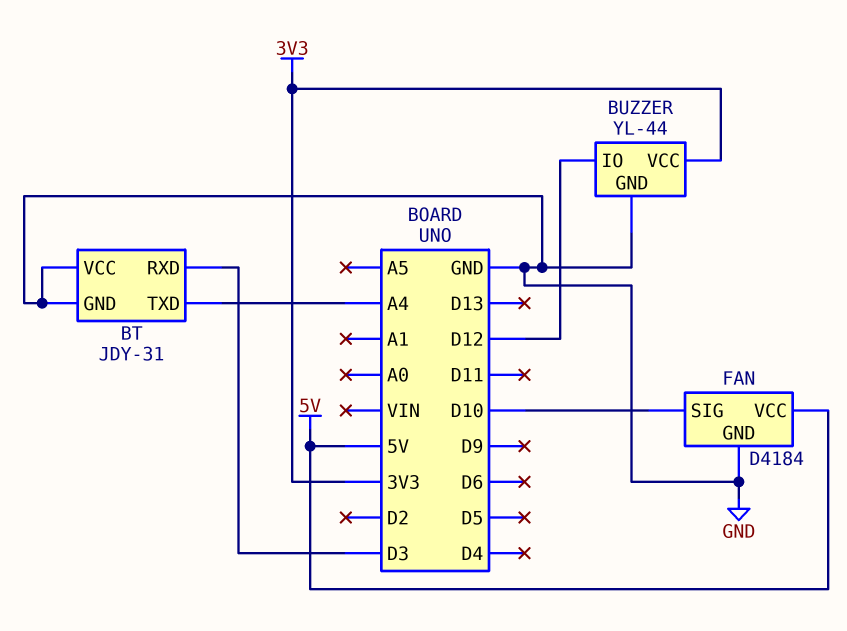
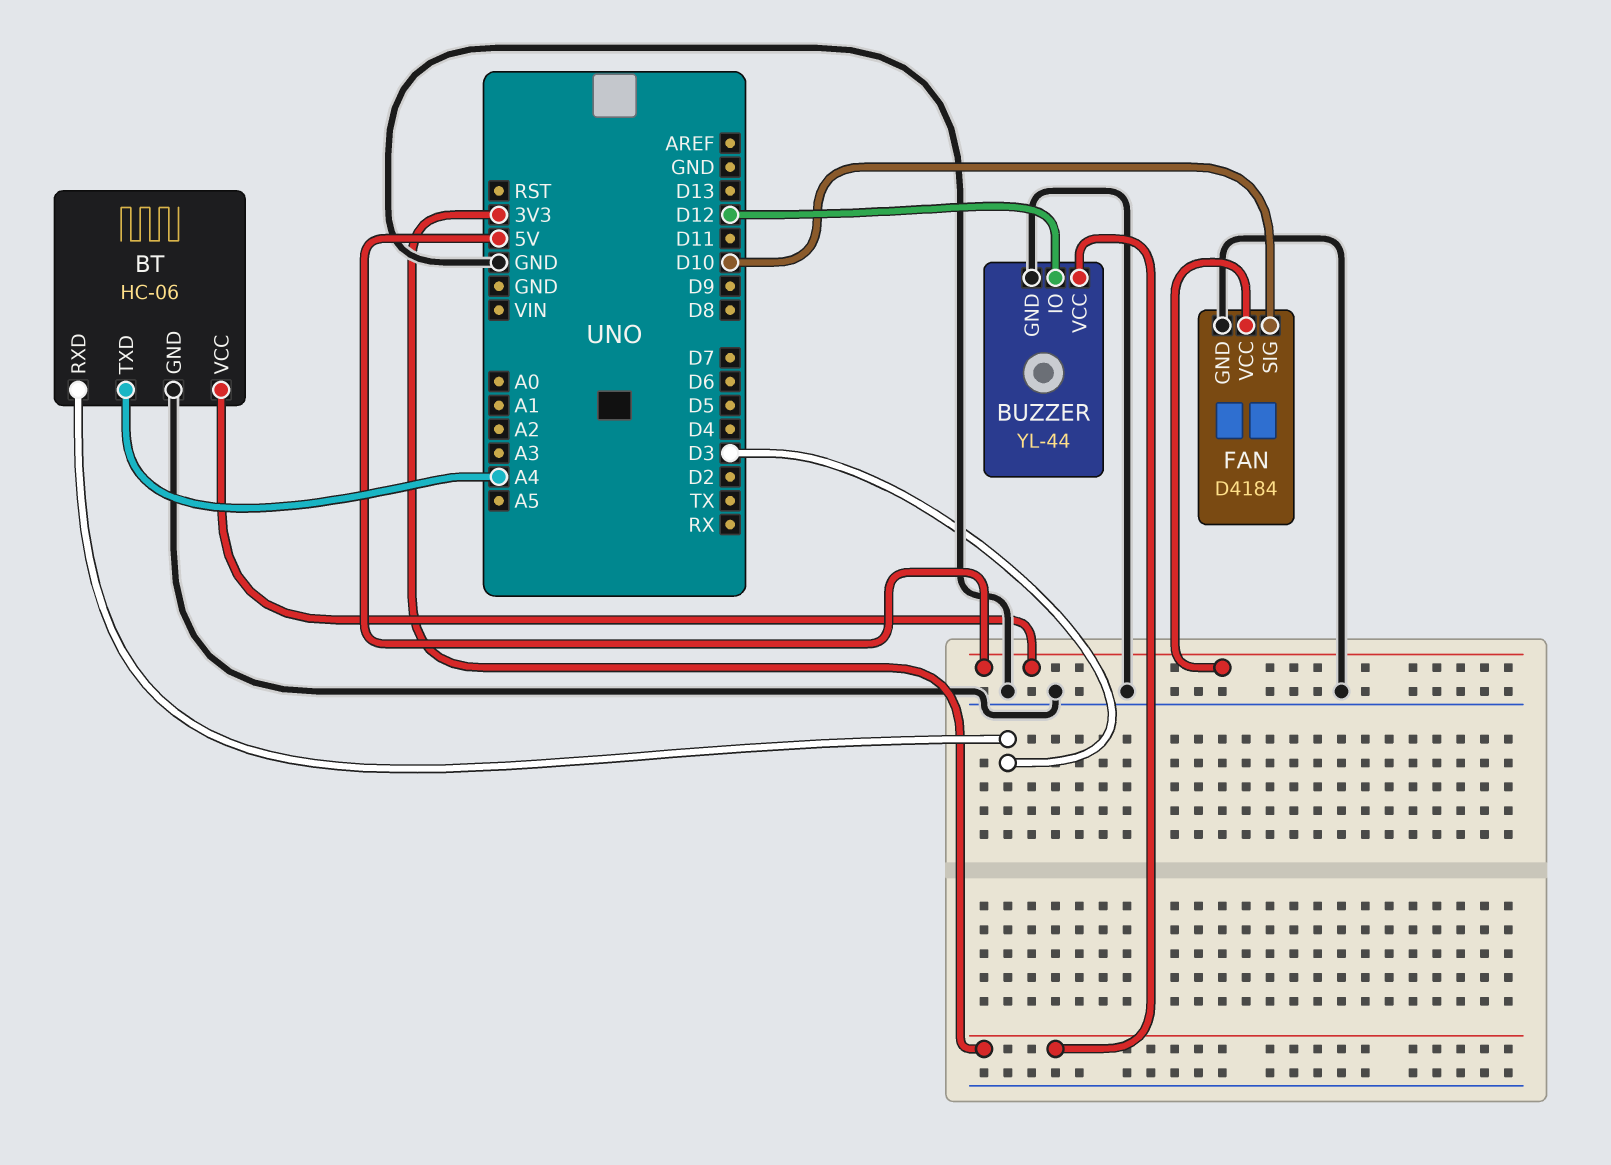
BT: JDY-31 -> HC-06
BT pin VCC: GND -> 5V

